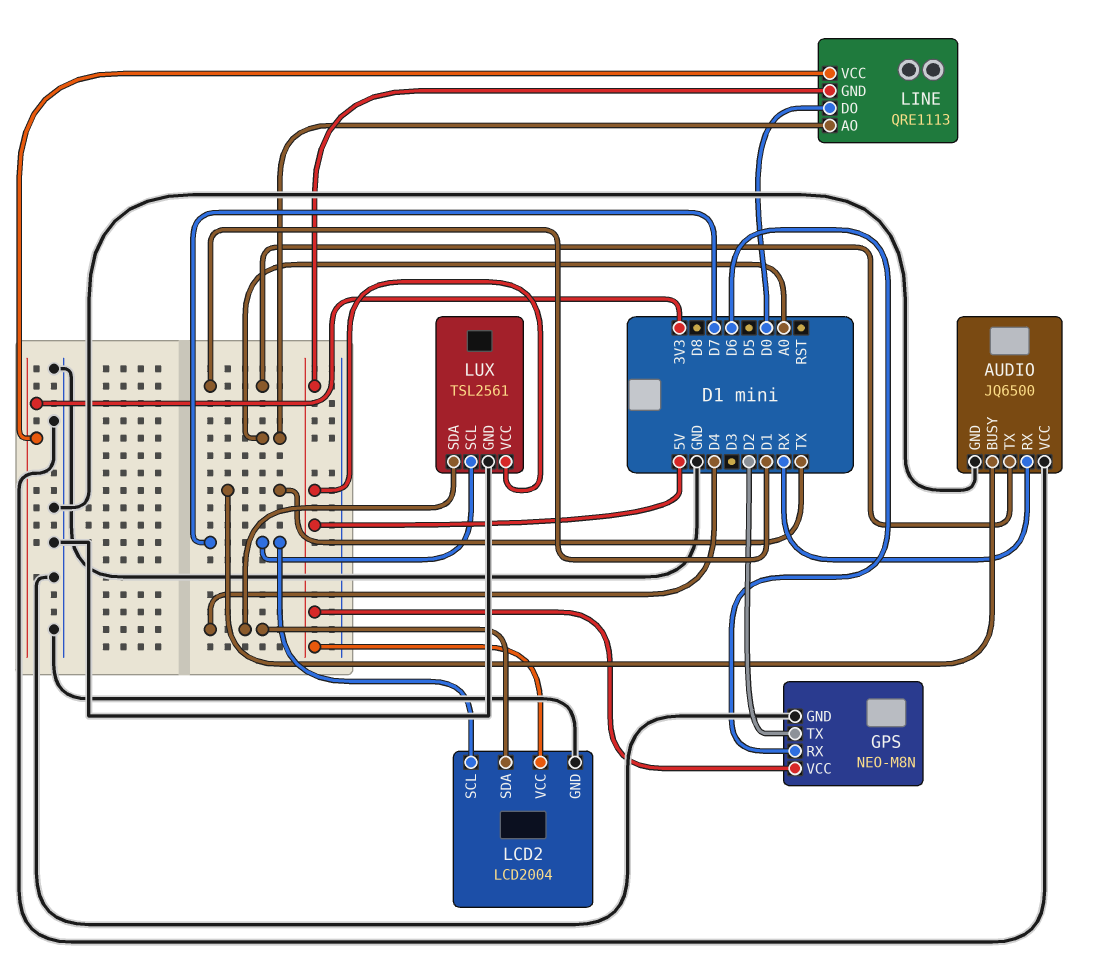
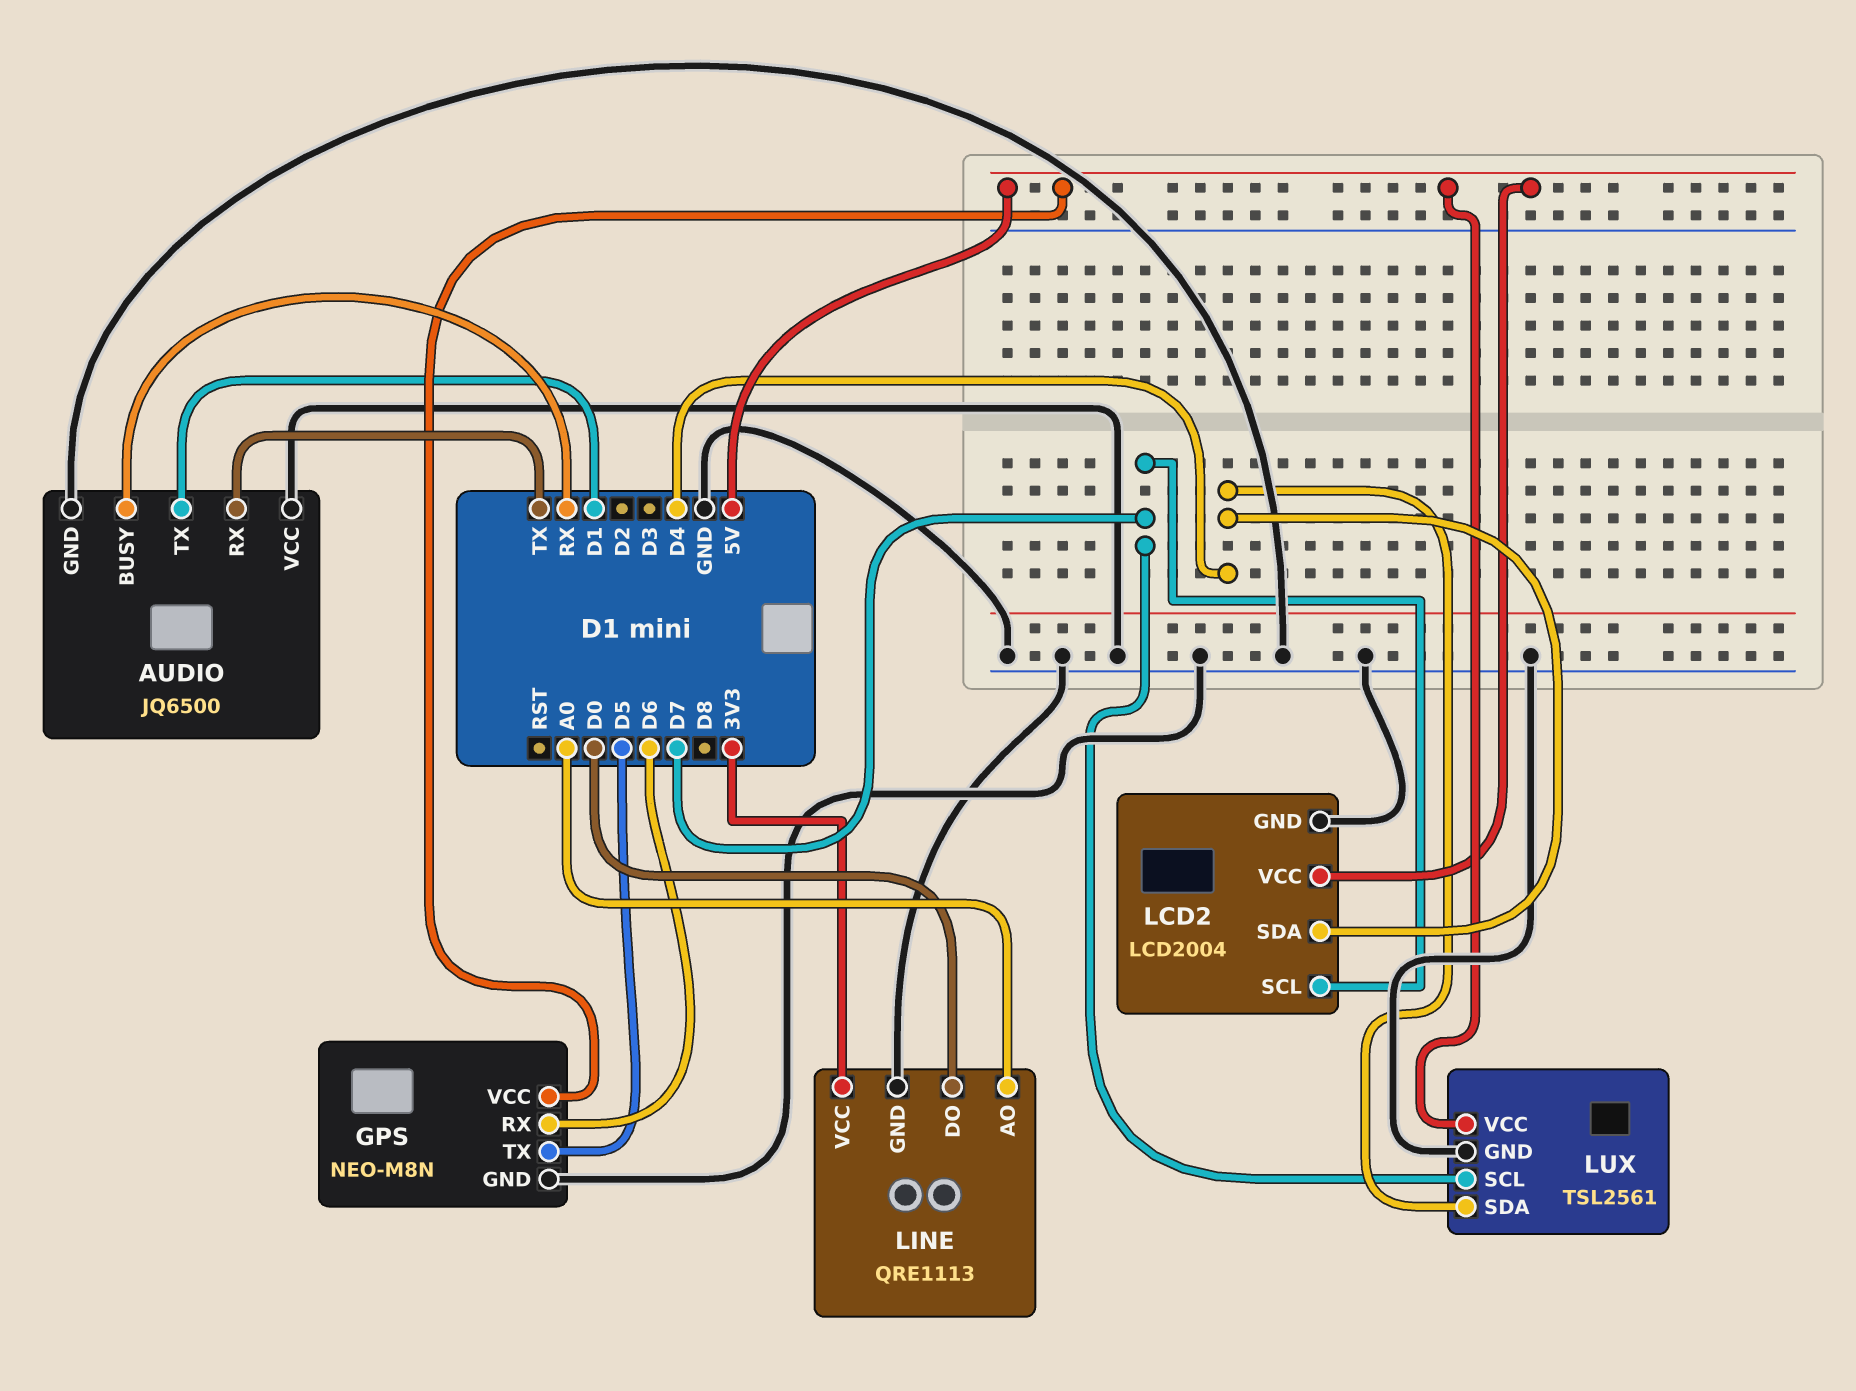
AUDIO pin BUSY: TX -> RX
AUDIO pin RX: RX -> TX
GPS pin TX: D2 -> D5
LINE pin GND: 5V -> GND

